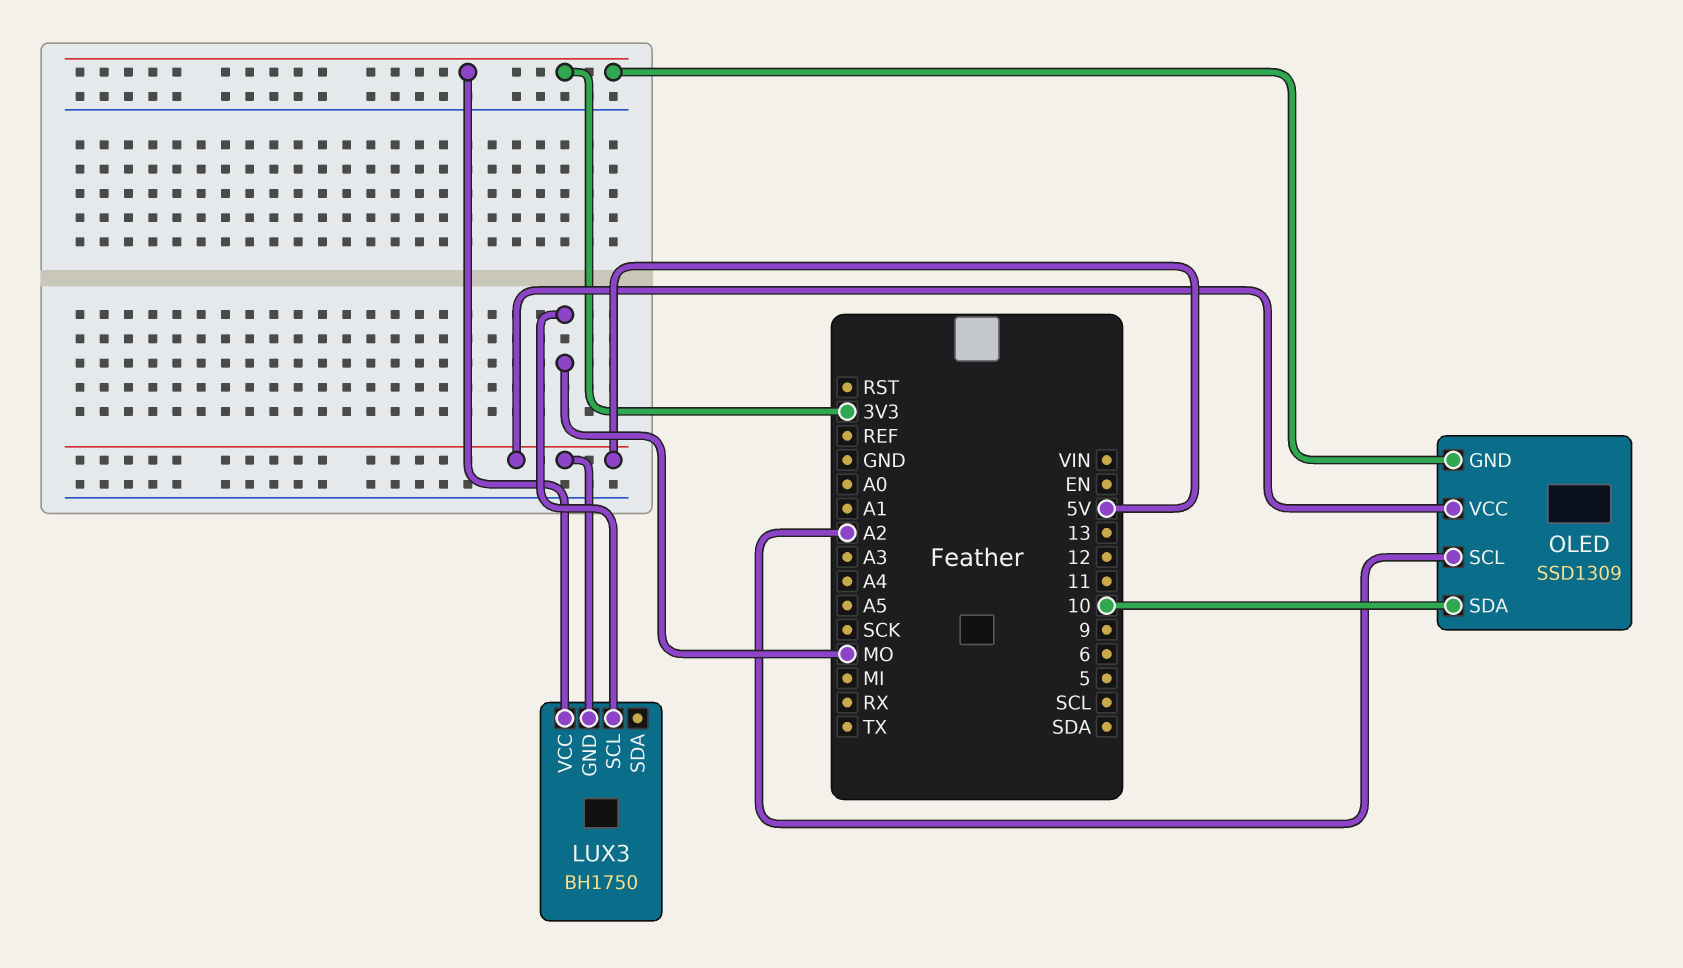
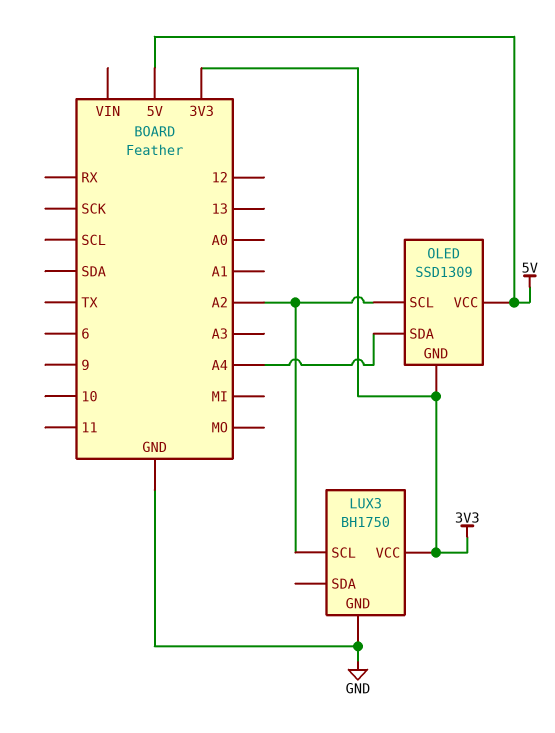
LUX3 pin GND: 5V -> GND
LUX3 pin SCL: MO -> A2
OLED pin SDA: 10 -> A4

